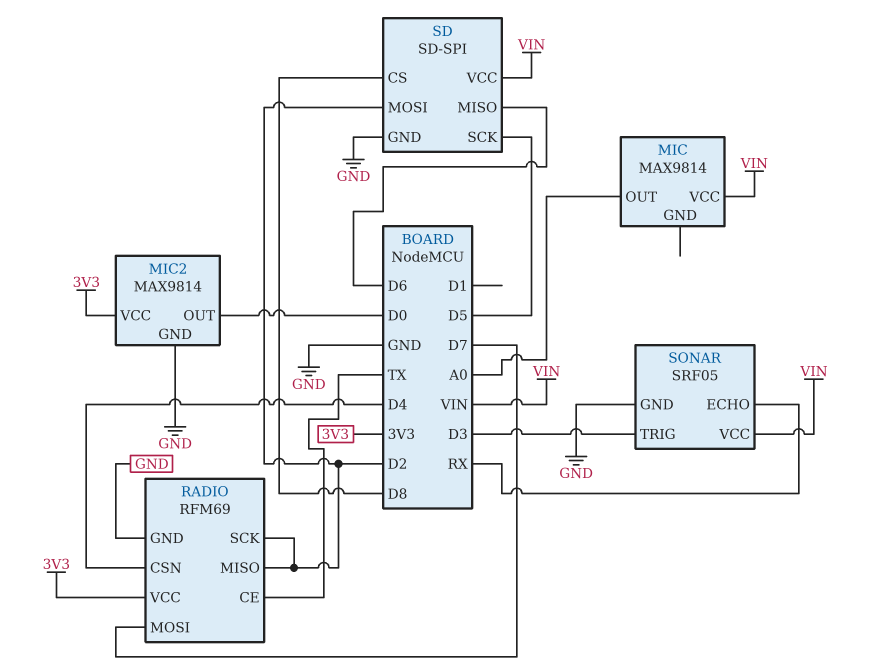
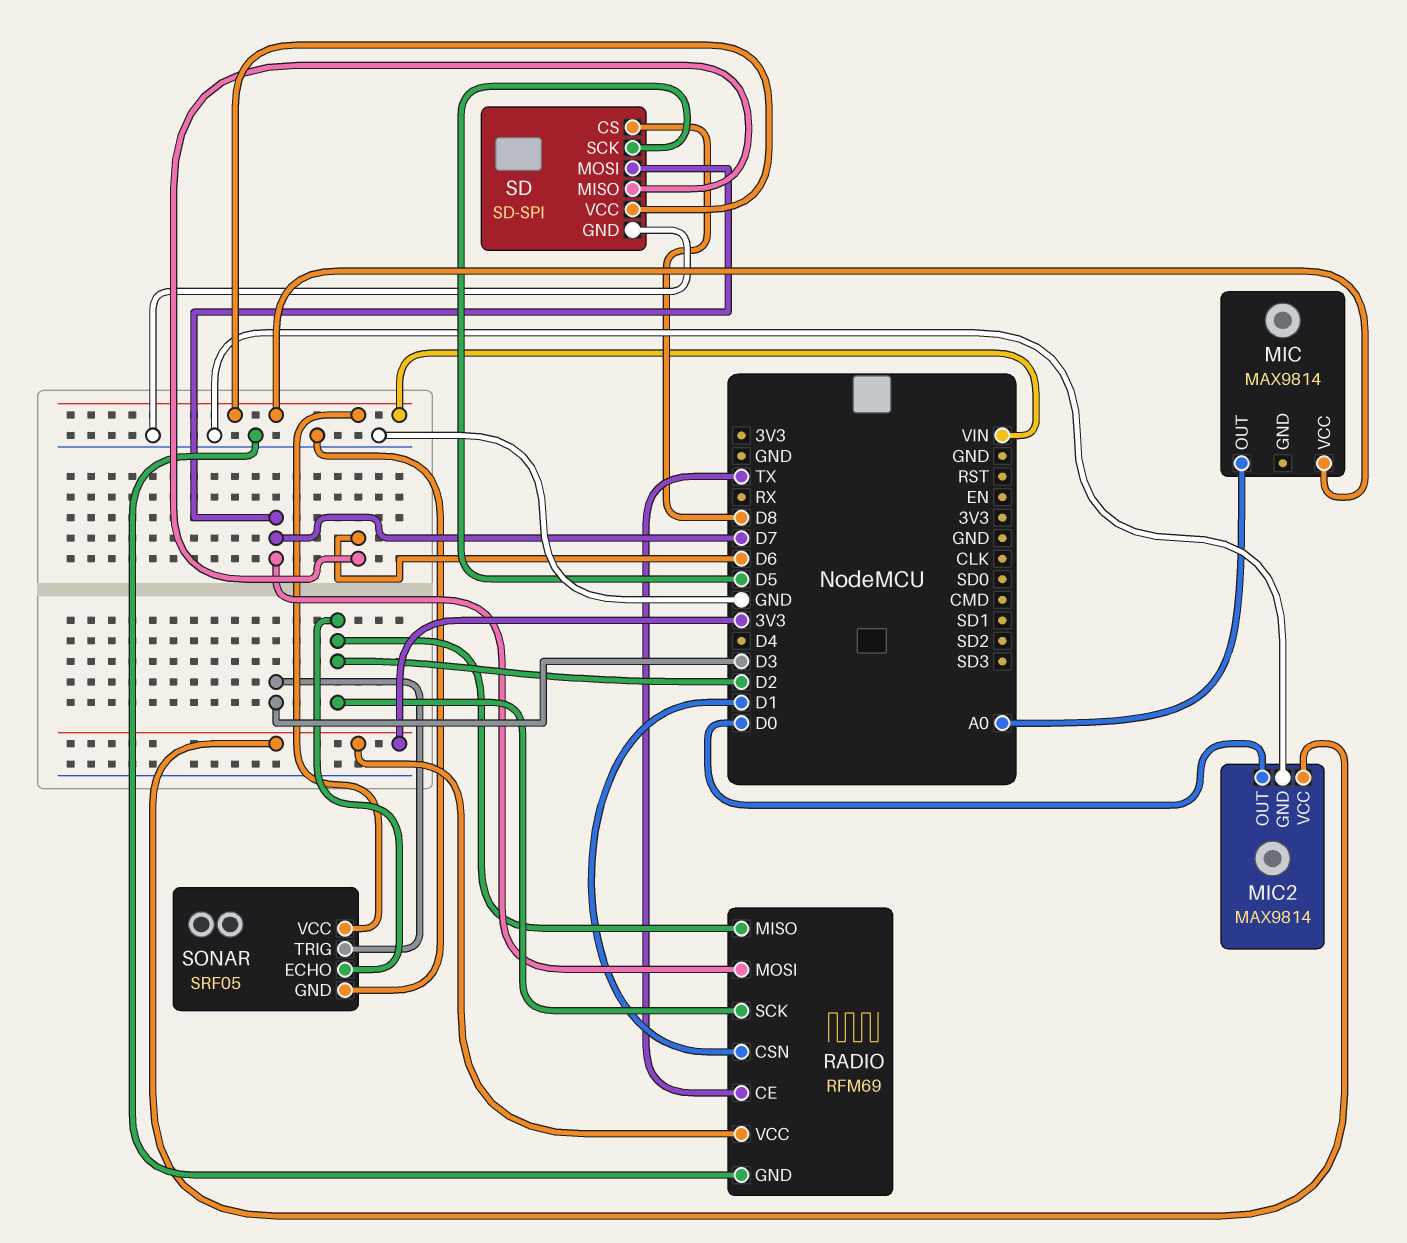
RADIO pin CSN: D4 -> D1
SD pin MOSI: D2 -> D7
SONAR pin ECHO: RX -> D2

